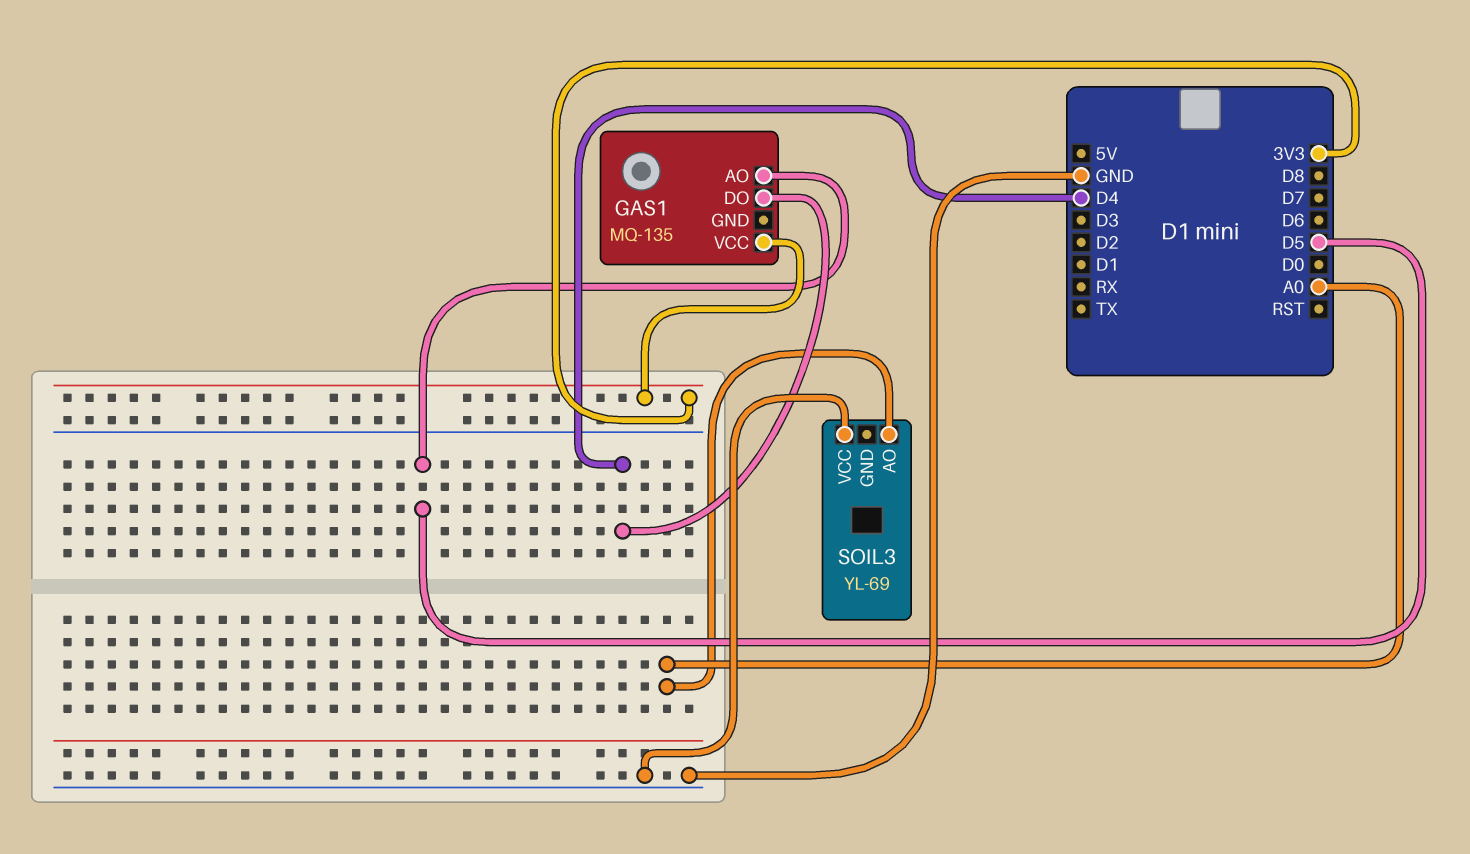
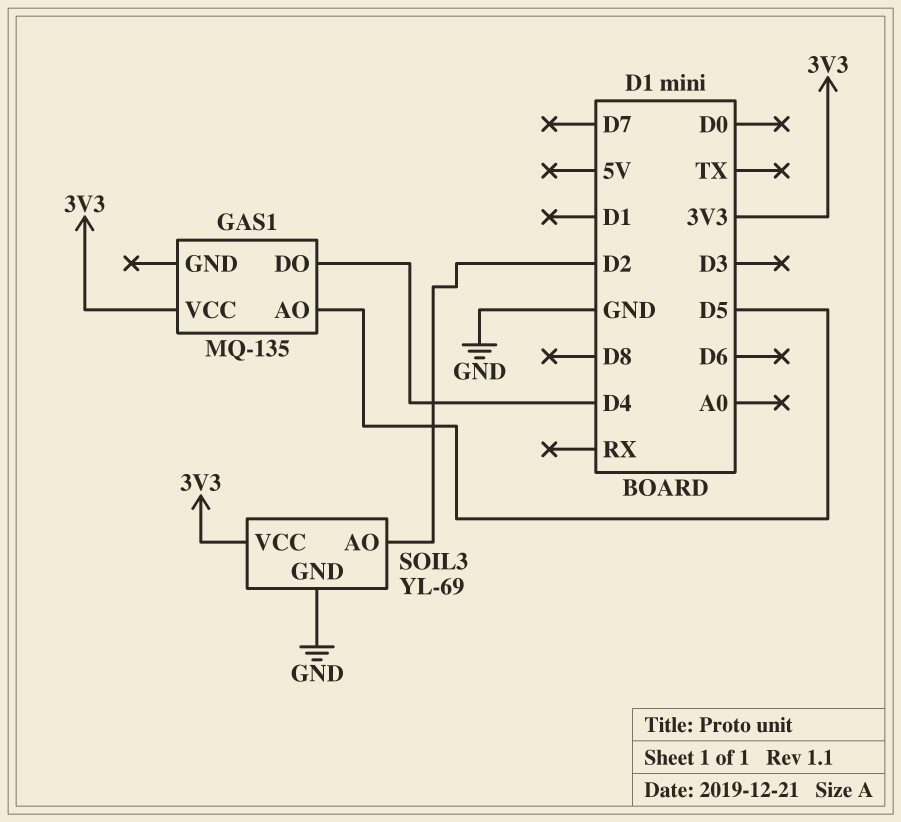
SOIL3 pin AO: A0 -> D2
SOIL3 pin GND: none -> GND
SOIL3 pin VCC: GND -> 3V3

